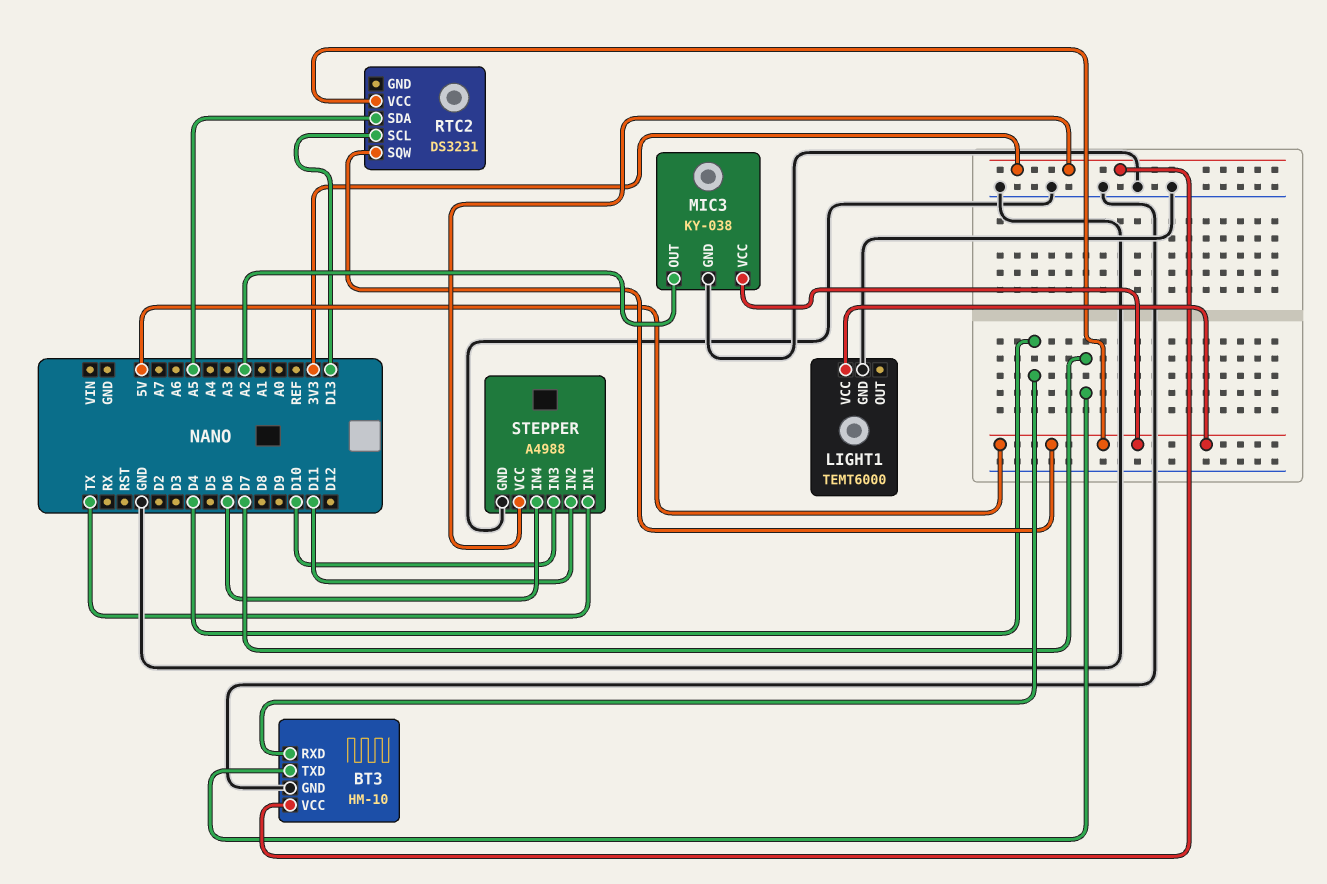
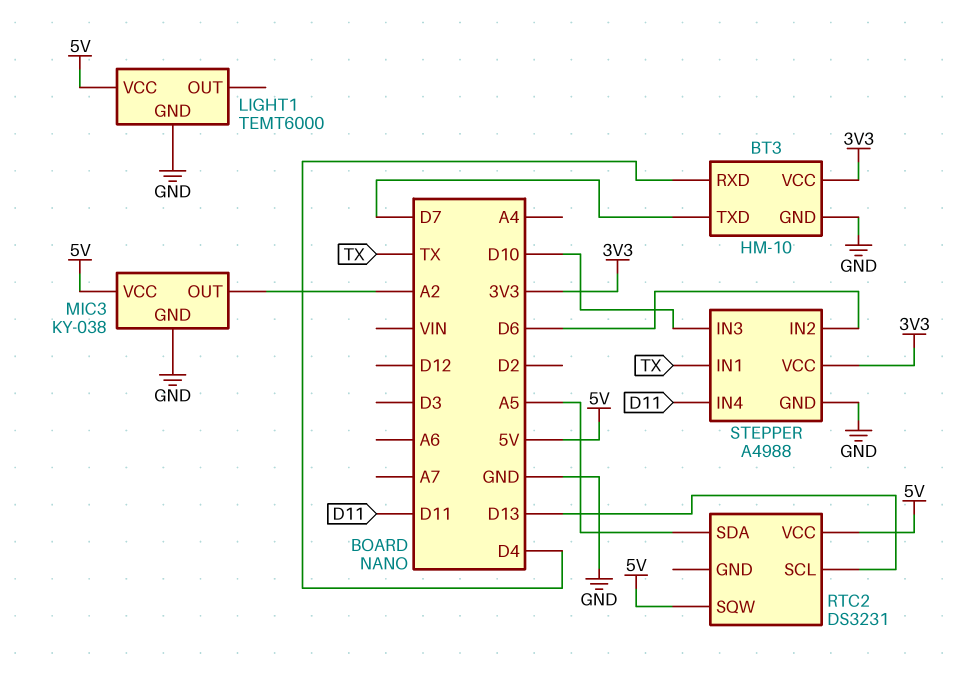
STEPPER pin IN2: D11 -> D6
STEPPER pin IN4: D6 -> D11

